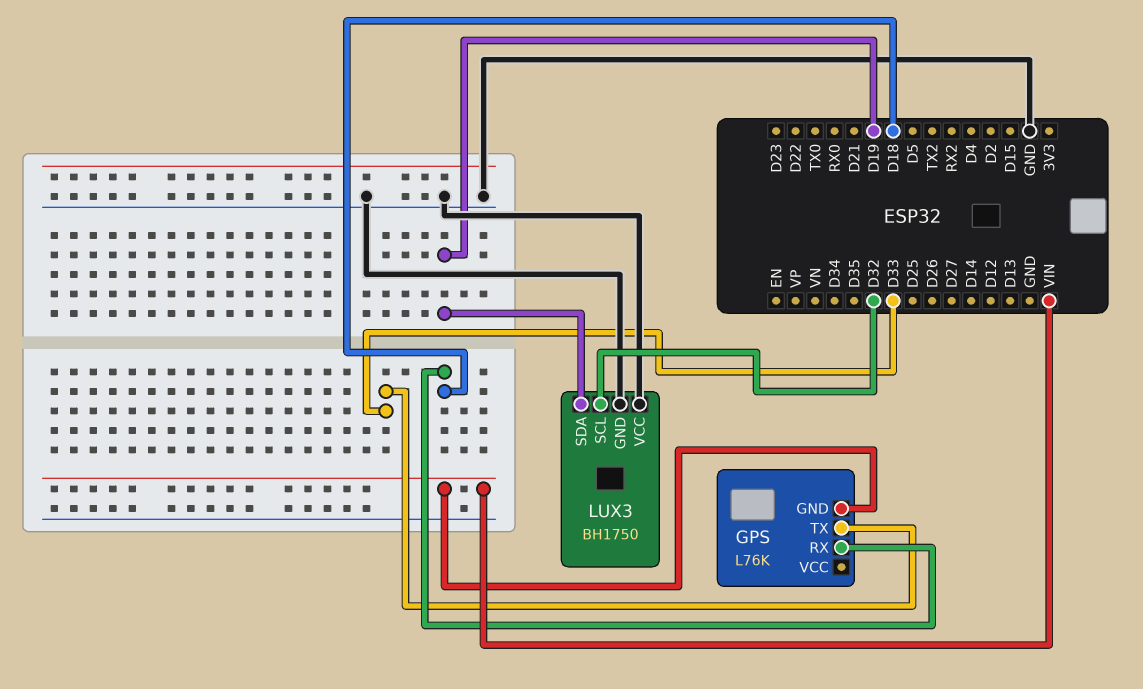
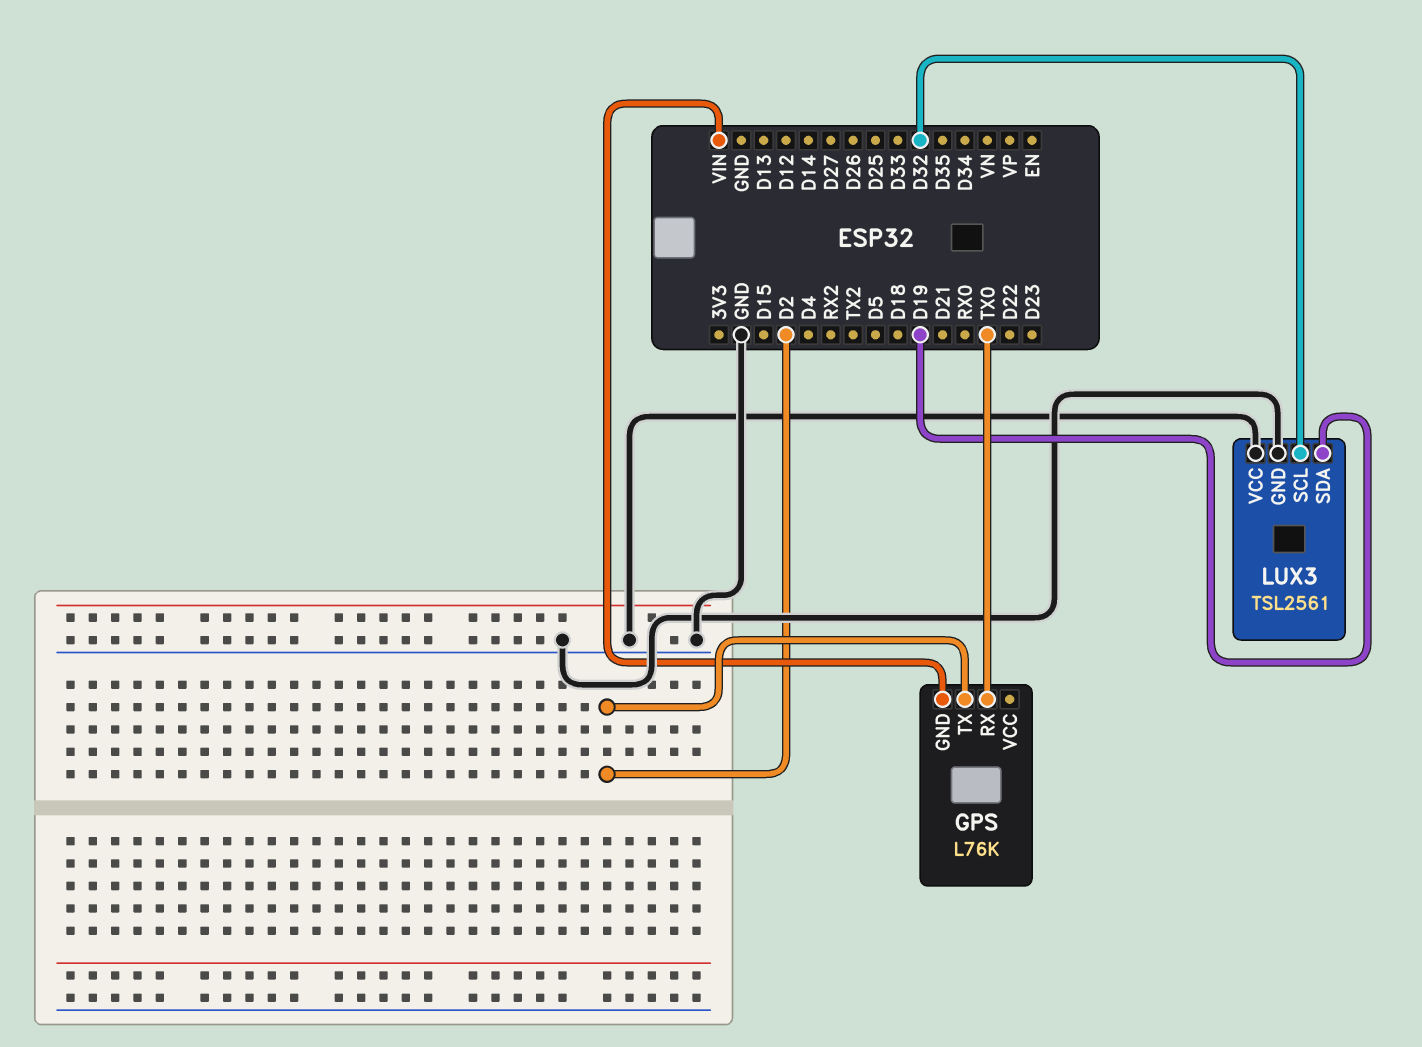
GPS pin RX: D18 -> TX0
GPS pin TX: D33 -> D2
LUX3: BH1750 -> TSL2561

